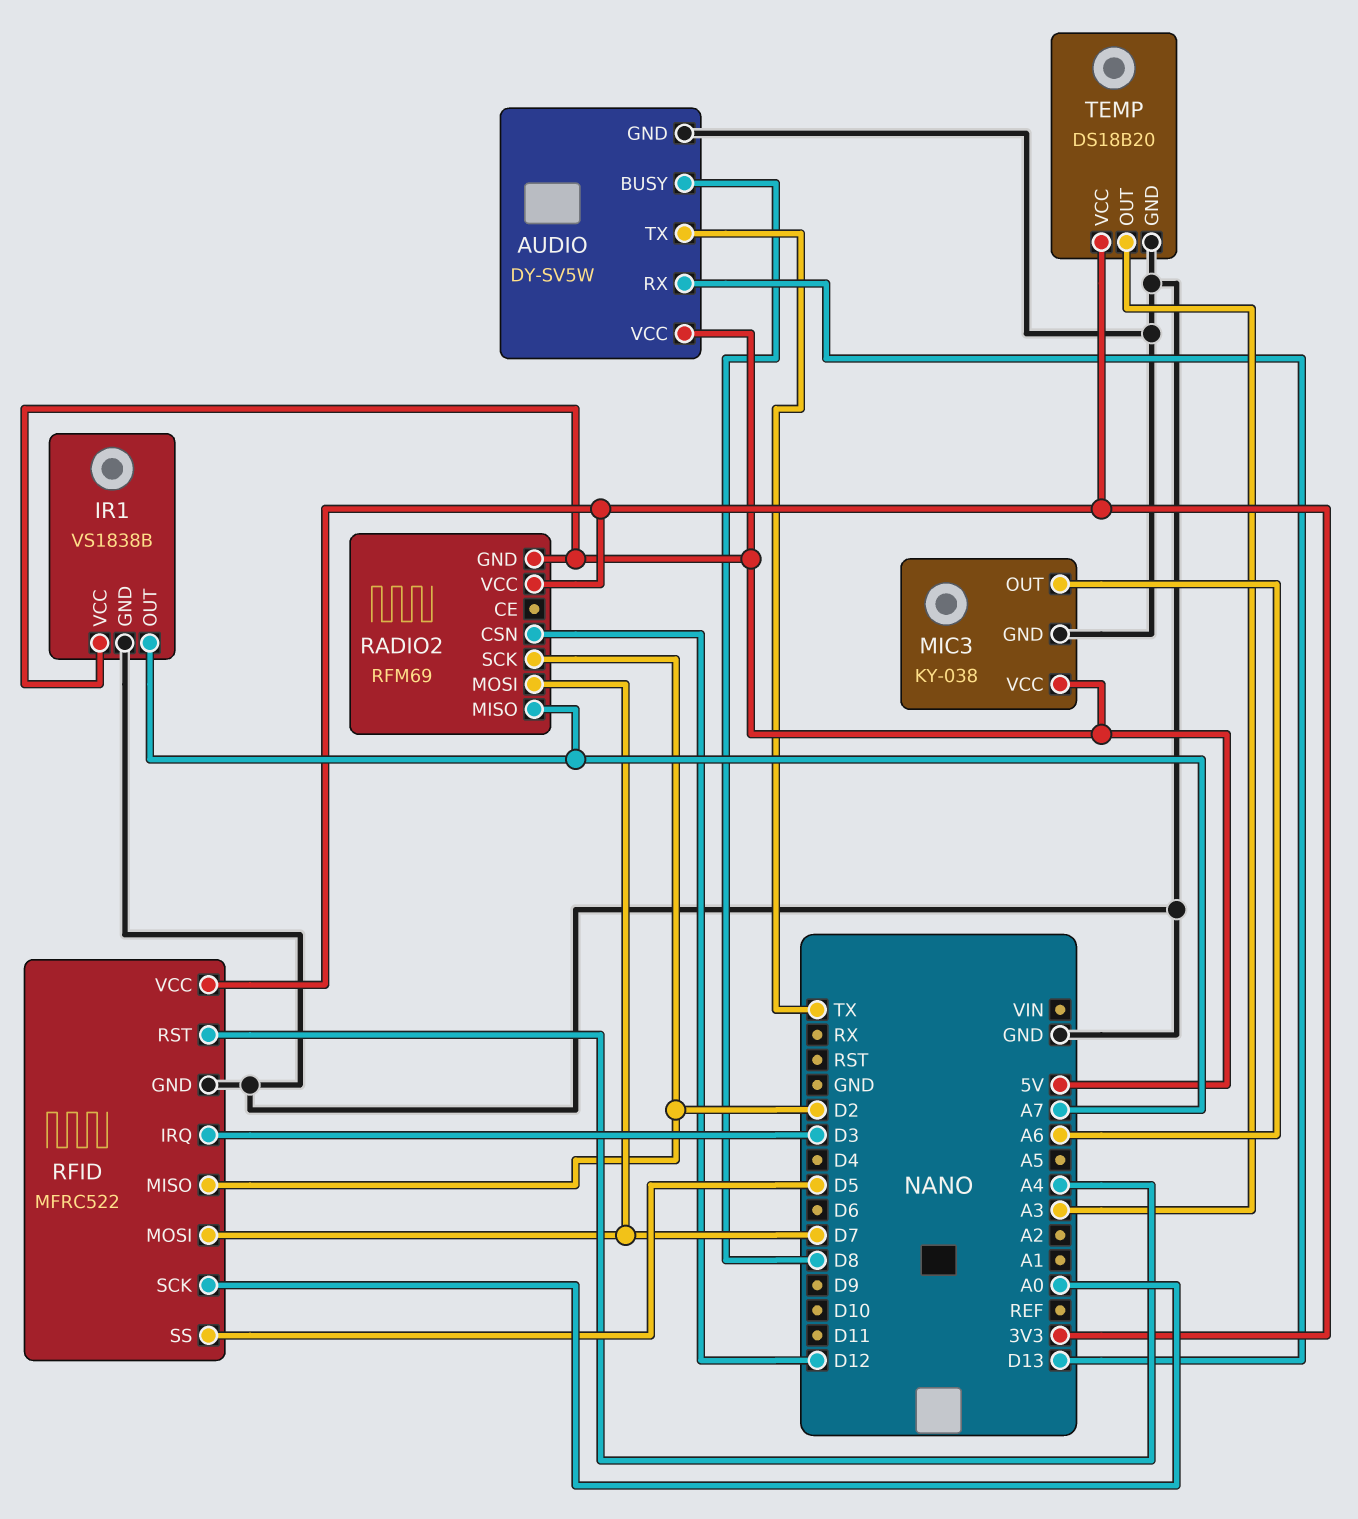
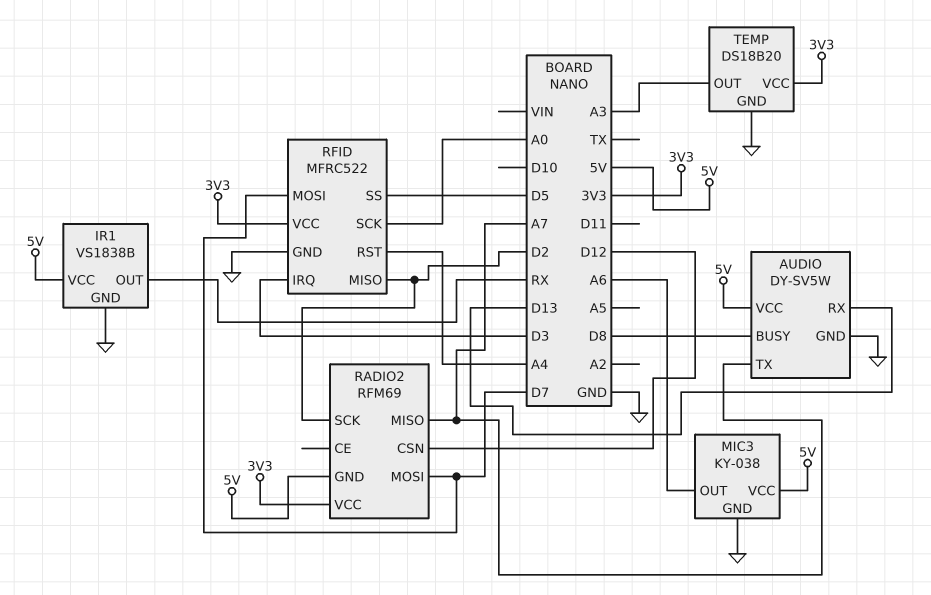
AUDIO pin TX: TX -> A7
IR1 pin OUT: A7 -> RX

